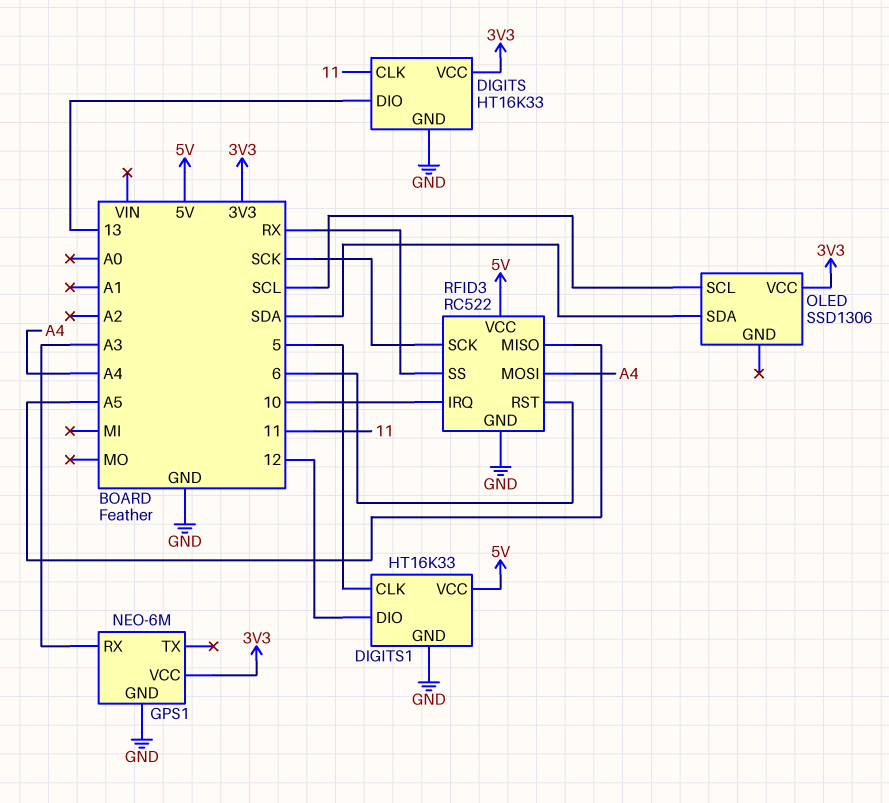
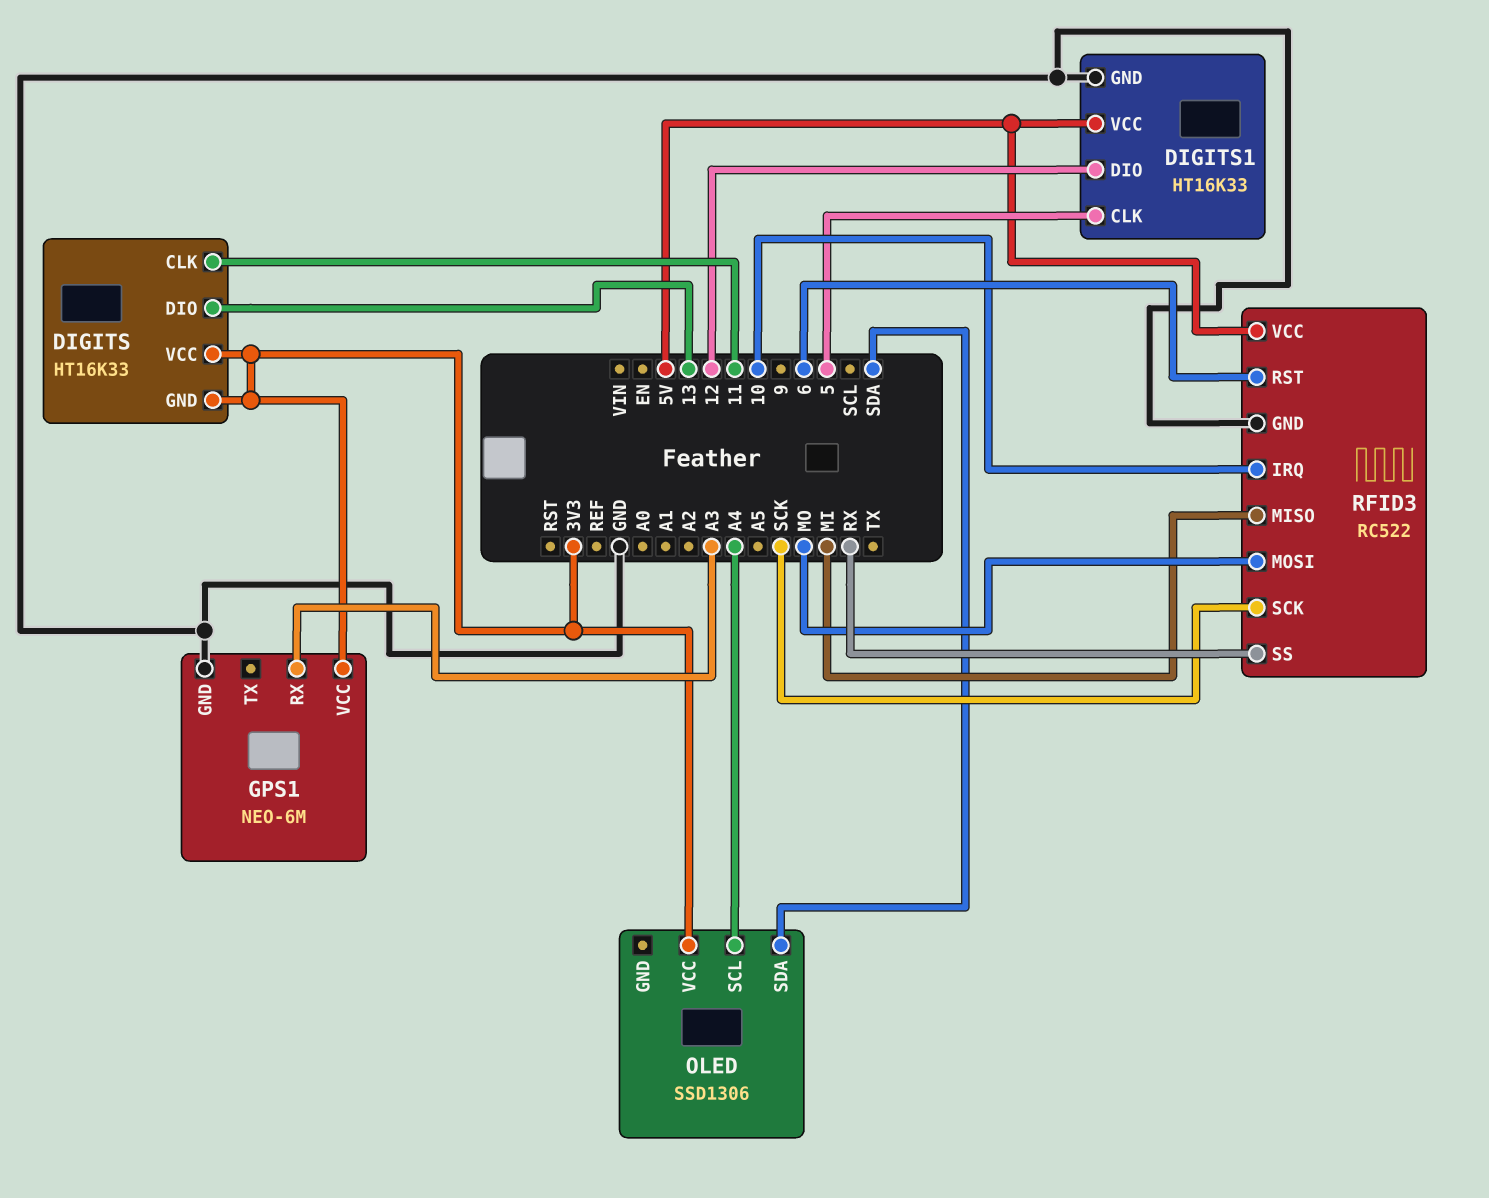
DIGITS pin GND: GND -> 3V3
OLED pin SCL: SCL -> A4
RFID3 pin MISO: A5 -> MI
RFID3 pin MOSI: A4 -> MO

